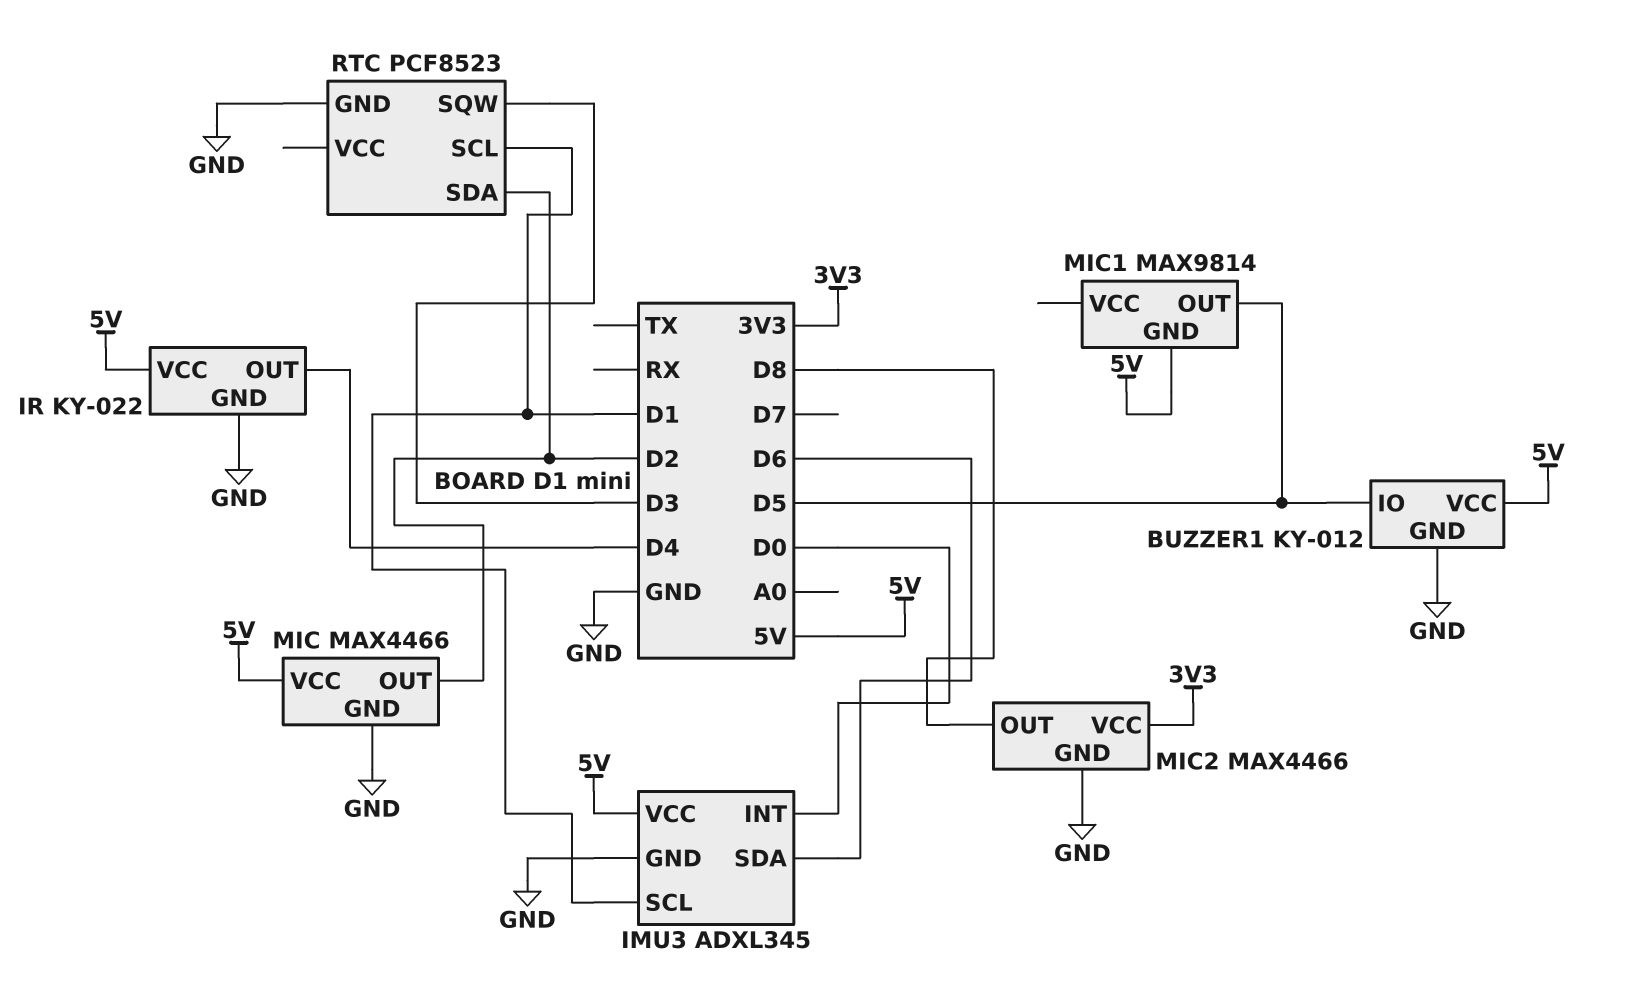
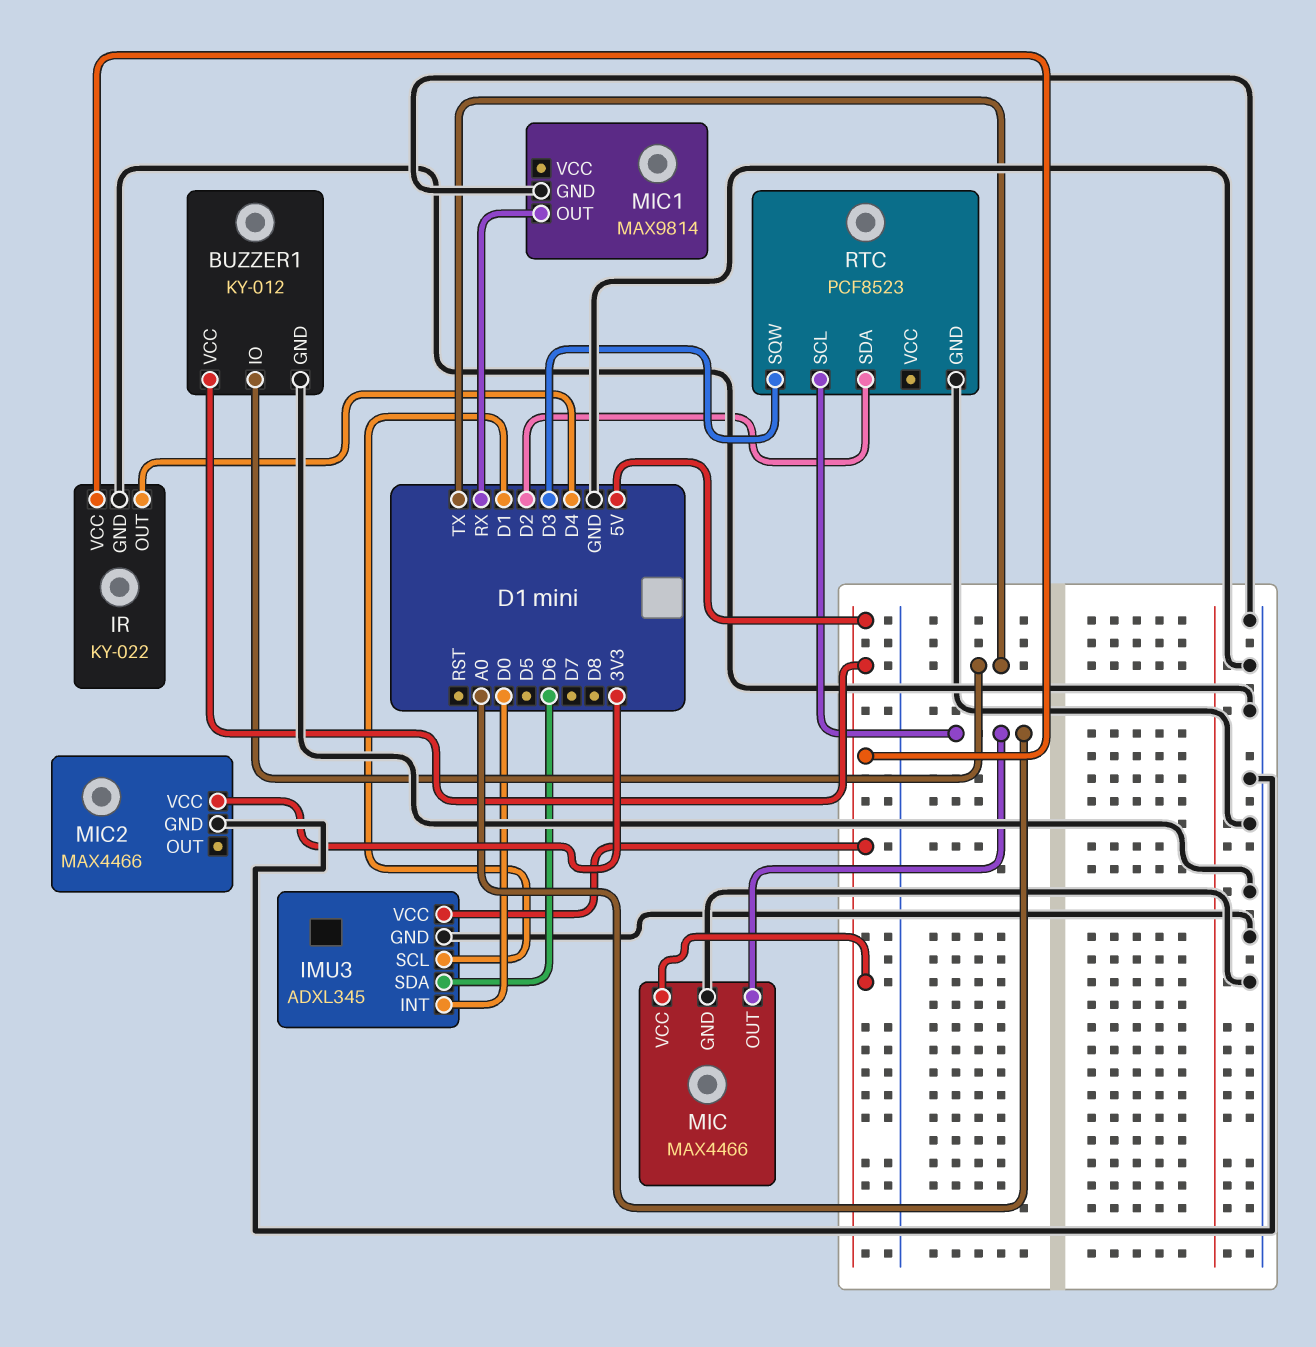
BUZZER1 pin IO: D5 -> TX
MIC pin OUT: D2 -> A0
MIC1 pin GND: 5V -> GND
MIC1 pin OUT: D5 -> RX
MIC2 pin OUT: D8 -> none
RTC pin SCL: D1 -> A0

